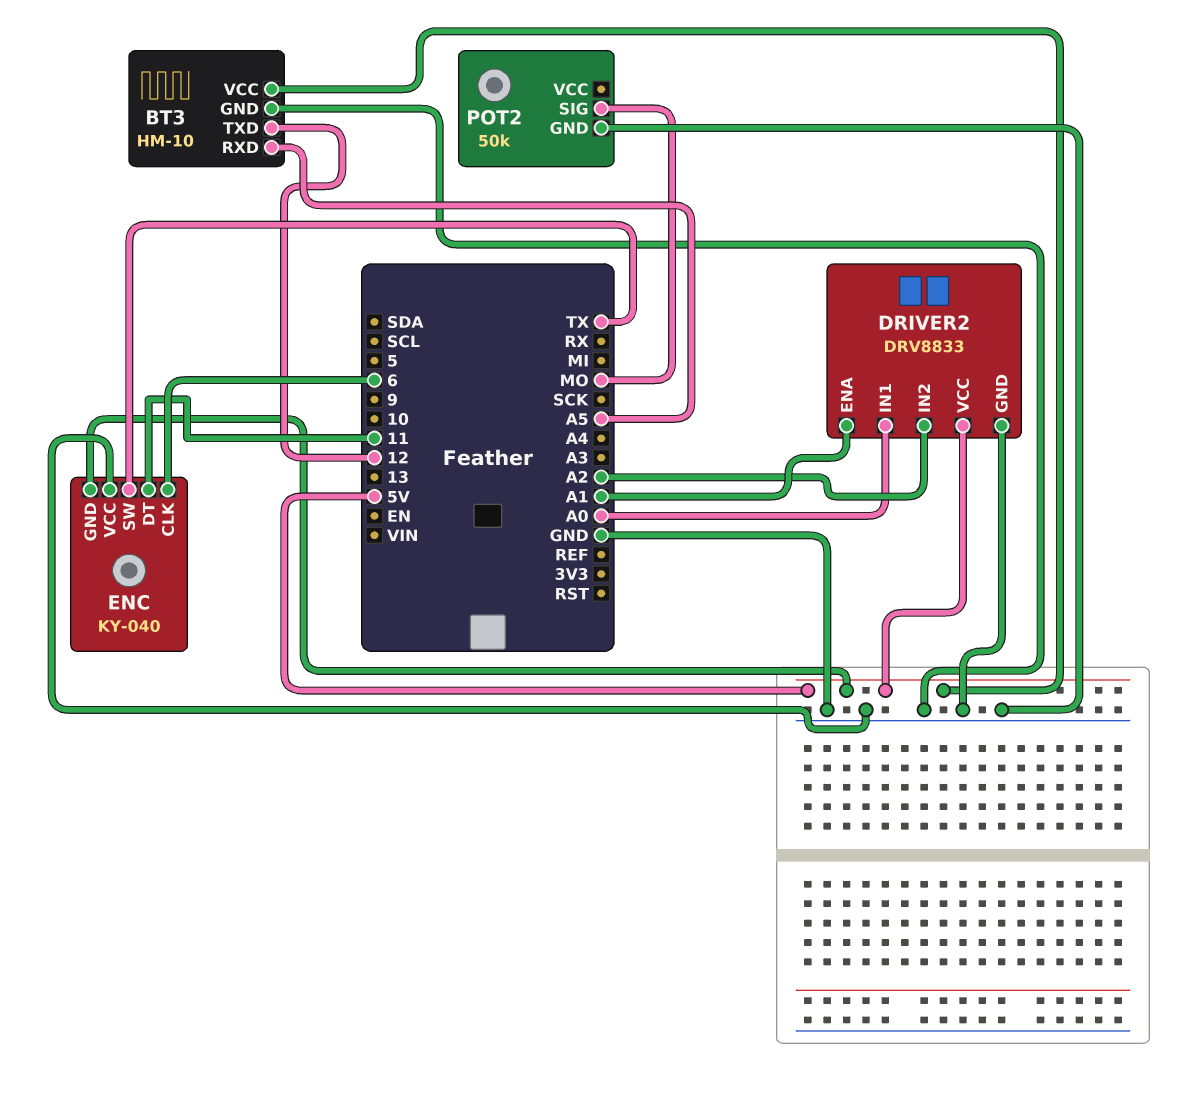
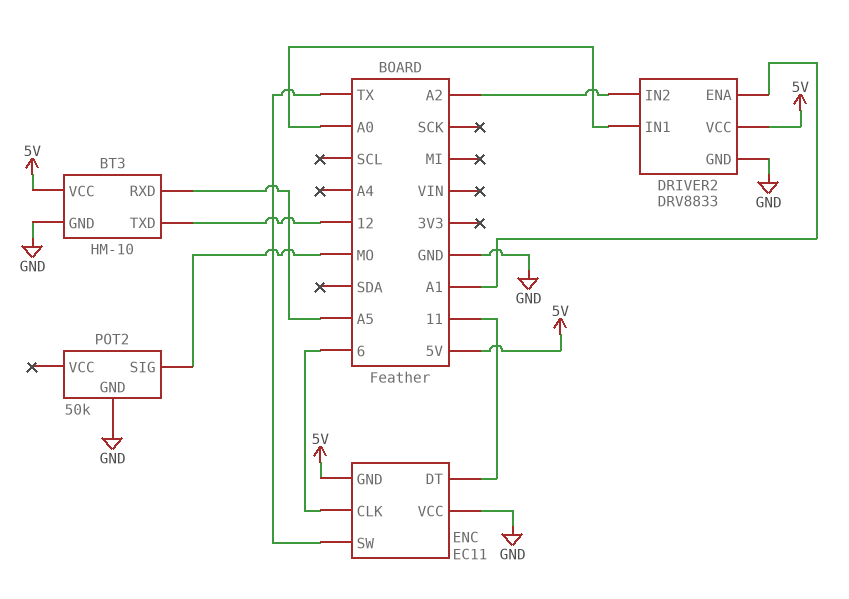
ENC: KY-040 -> EC11

